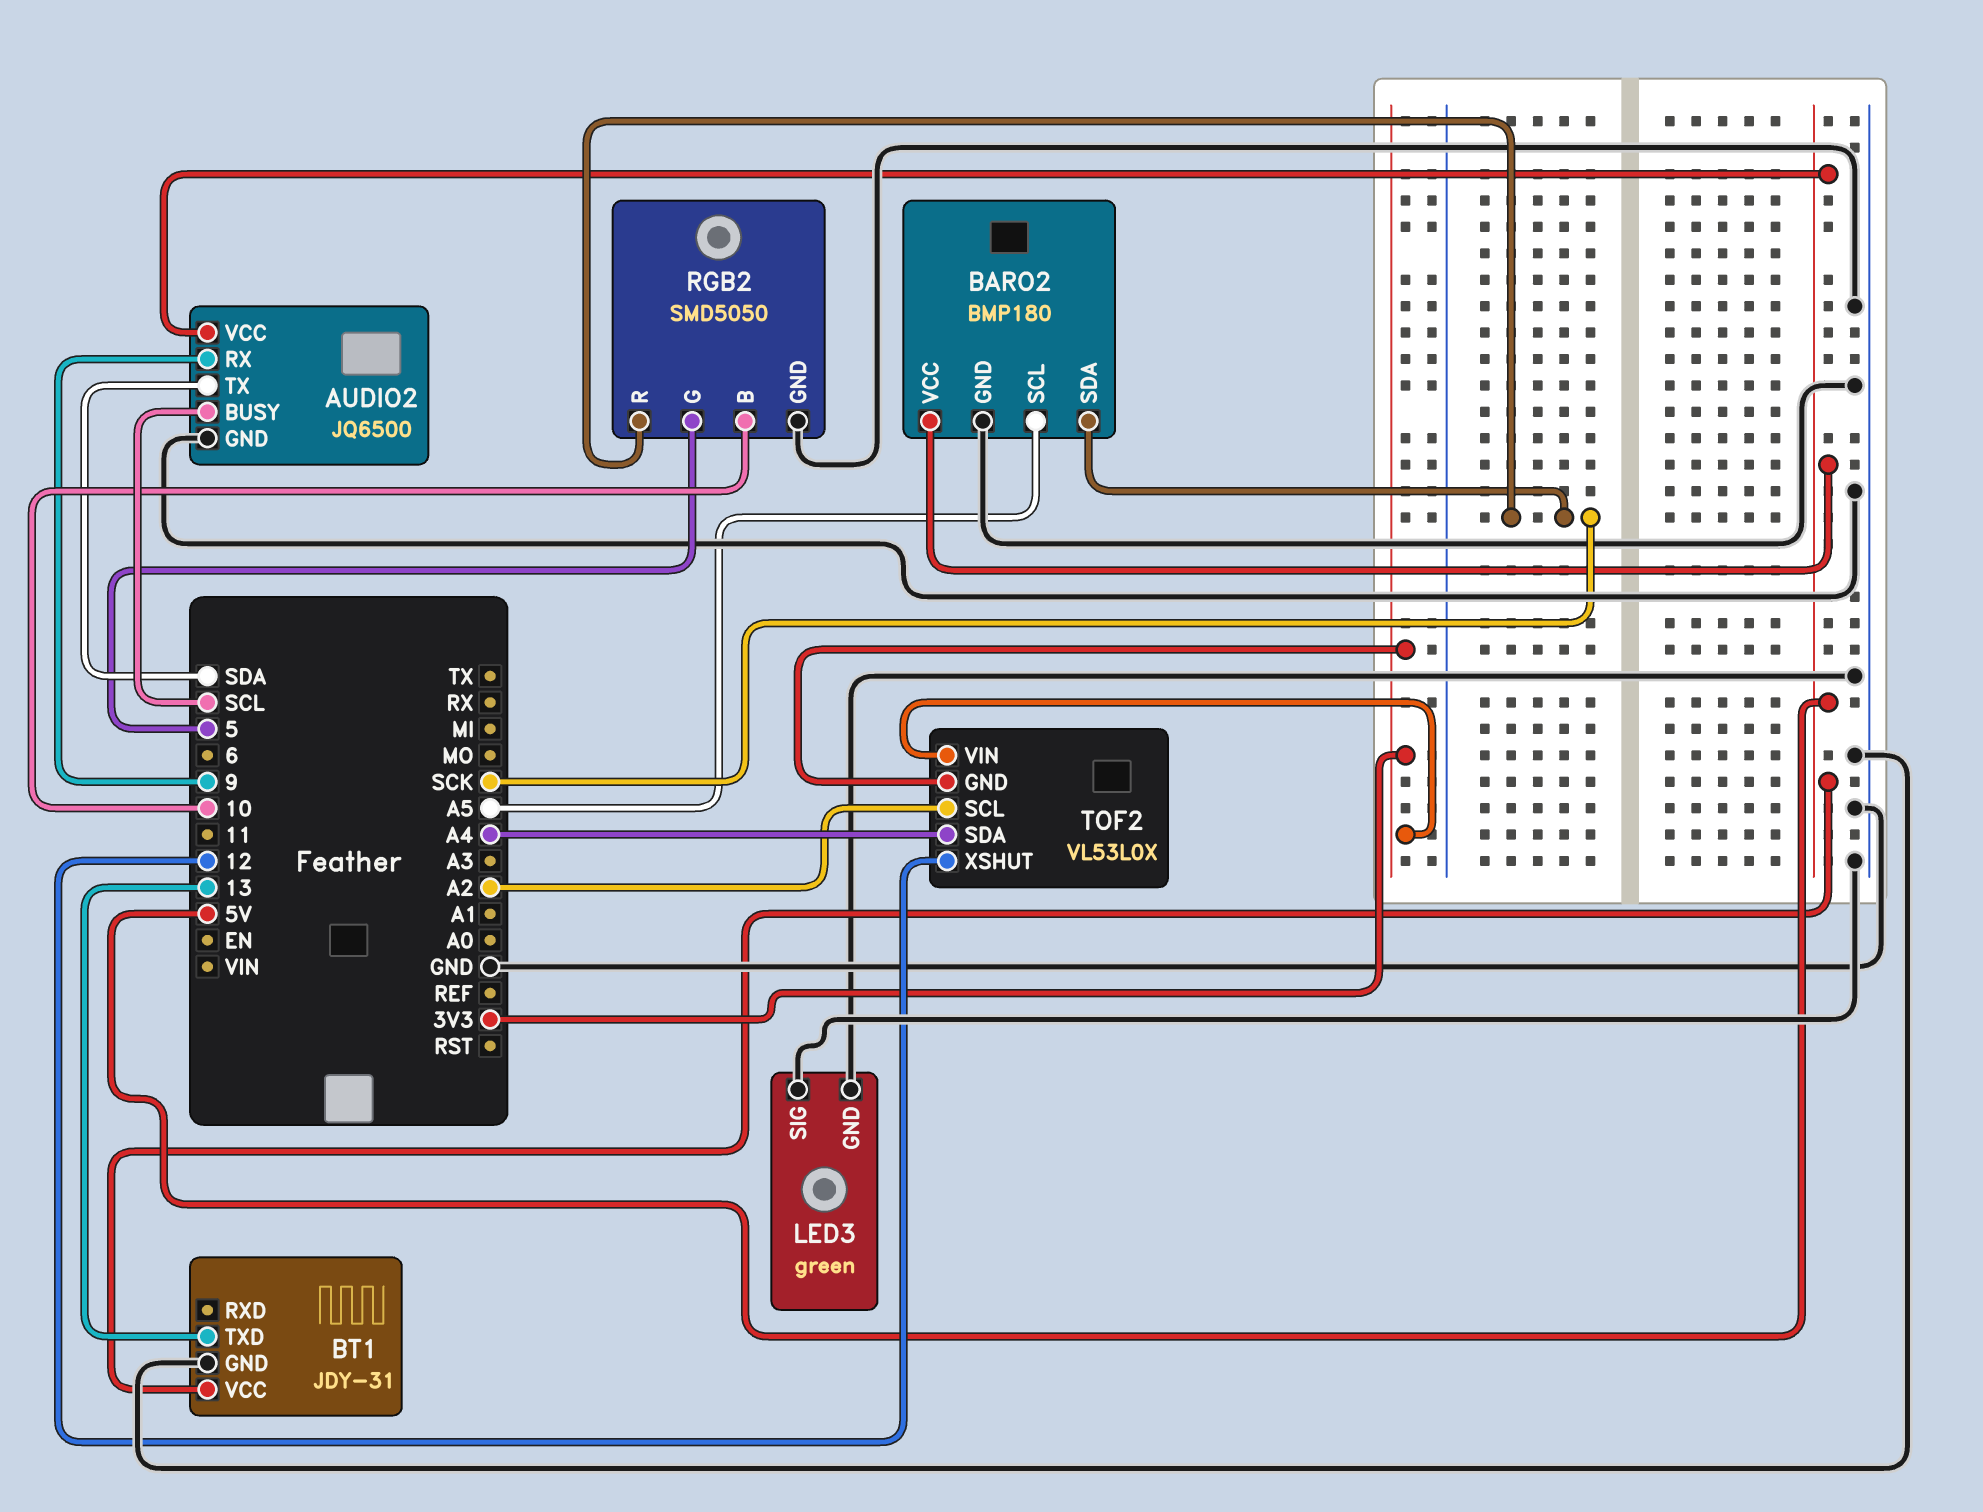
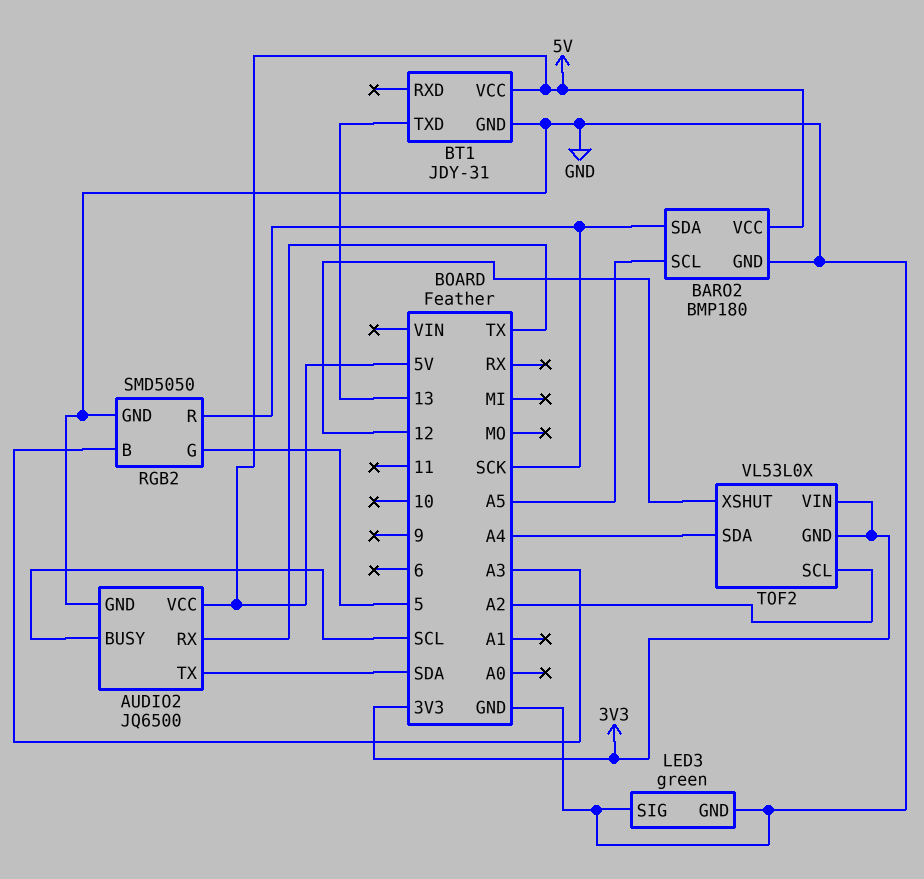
AUDIO2 pin RX: 9 -> TX
RGB2 pin B: 10 -> A3

